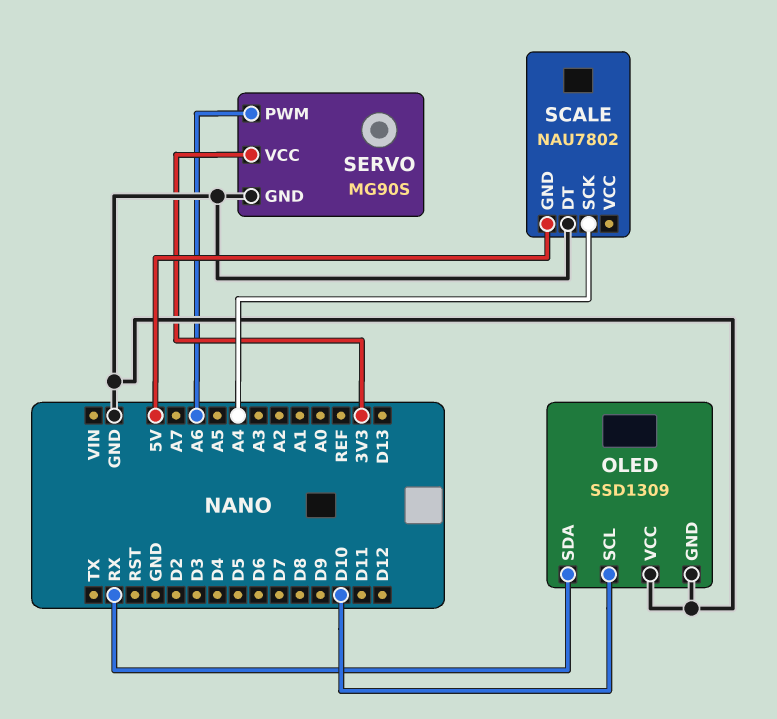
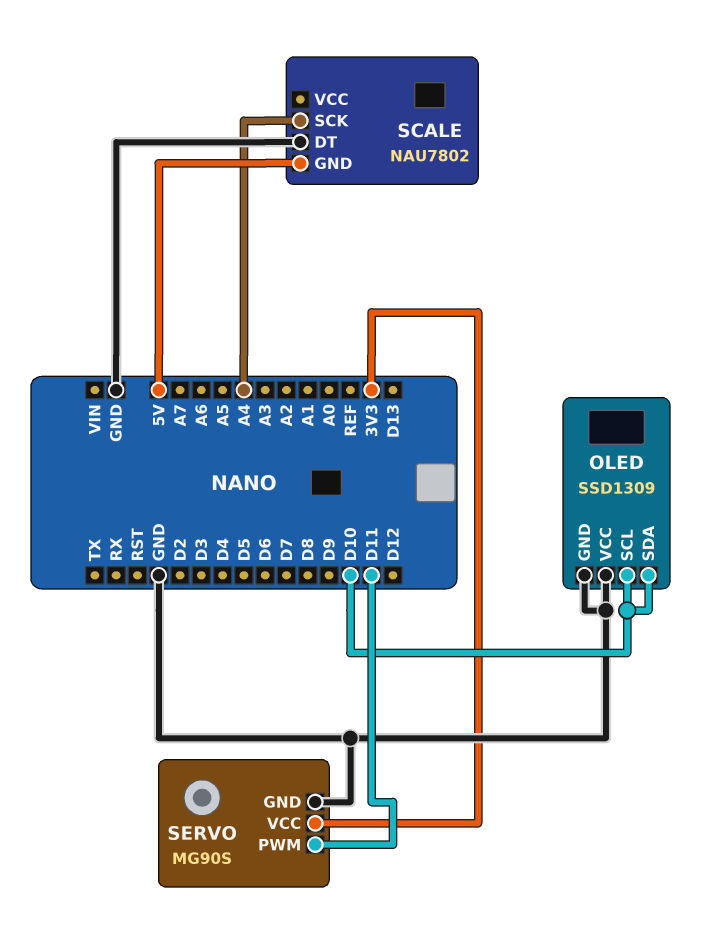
OLED pin SDA: RX -> D10
SERVO pin PWM: A6 -> D11

